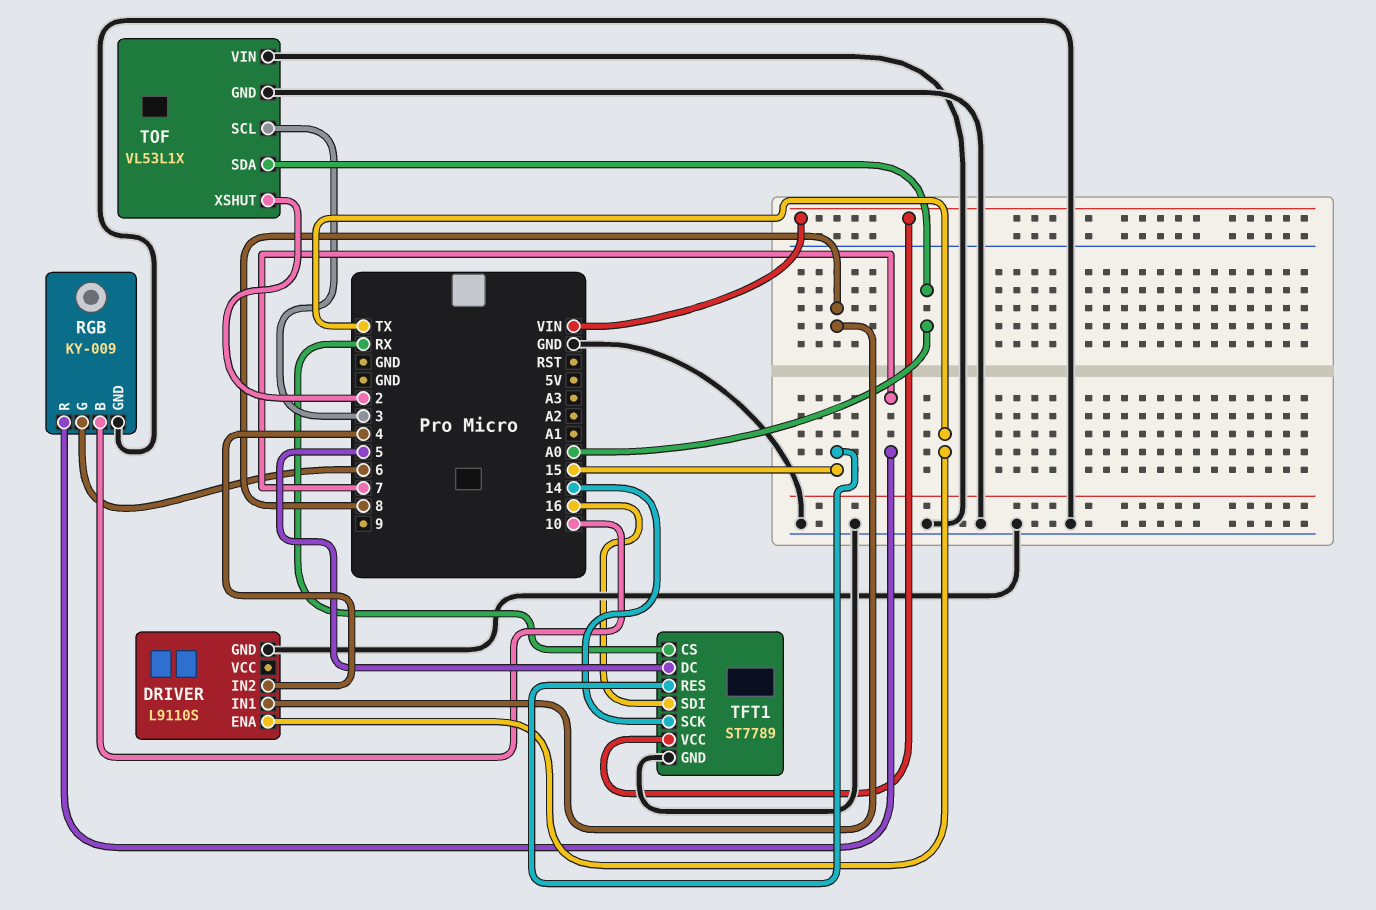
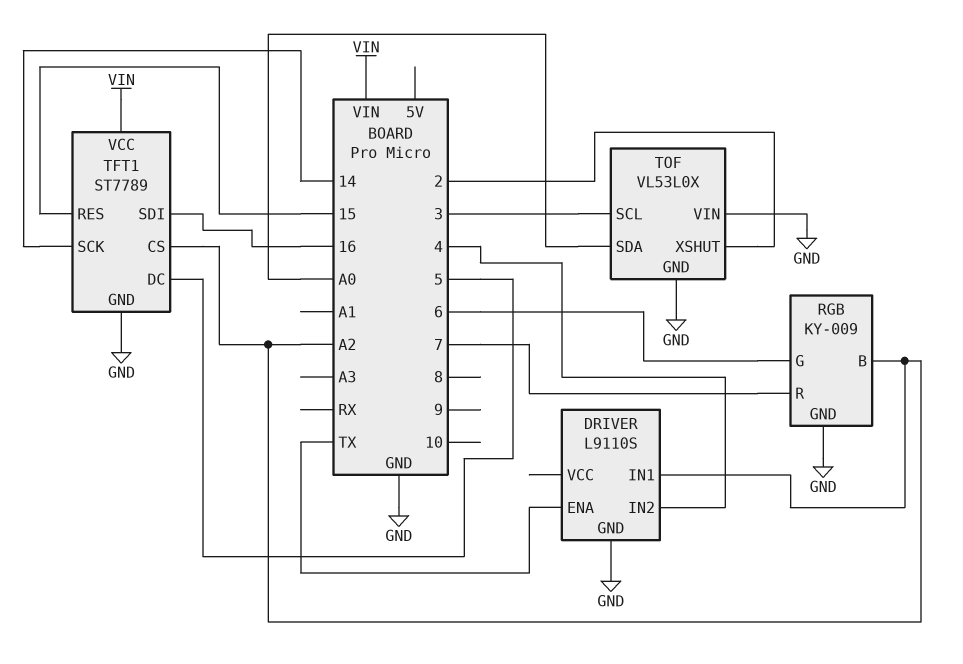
DRIVER pin IN1: 8 -> A2
RGB pin B: 10 -> A2
TFT1 pin CS: RX -> A2
TOF: VL53L1X -> VL53L0X

